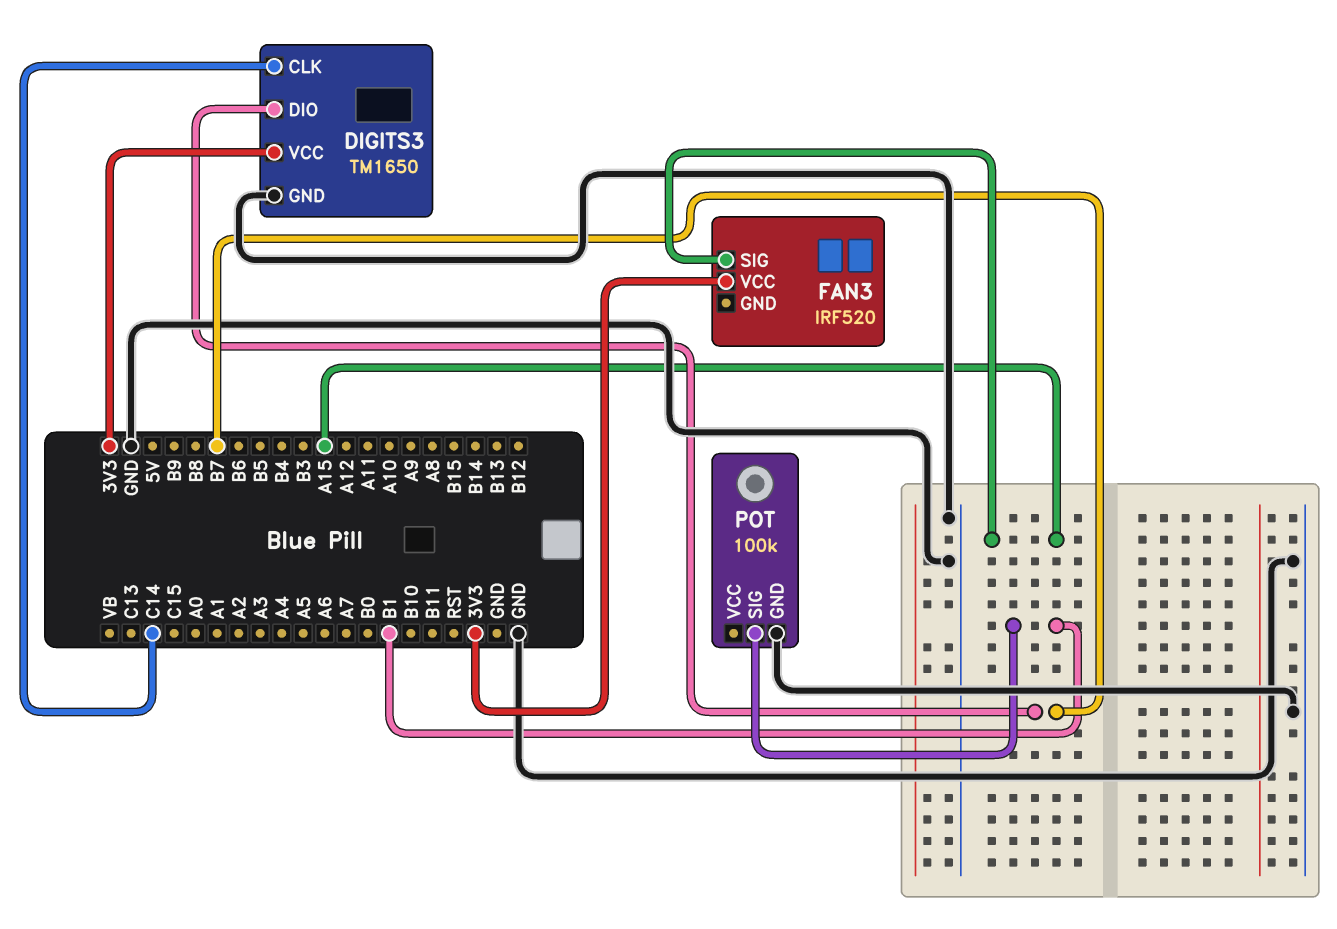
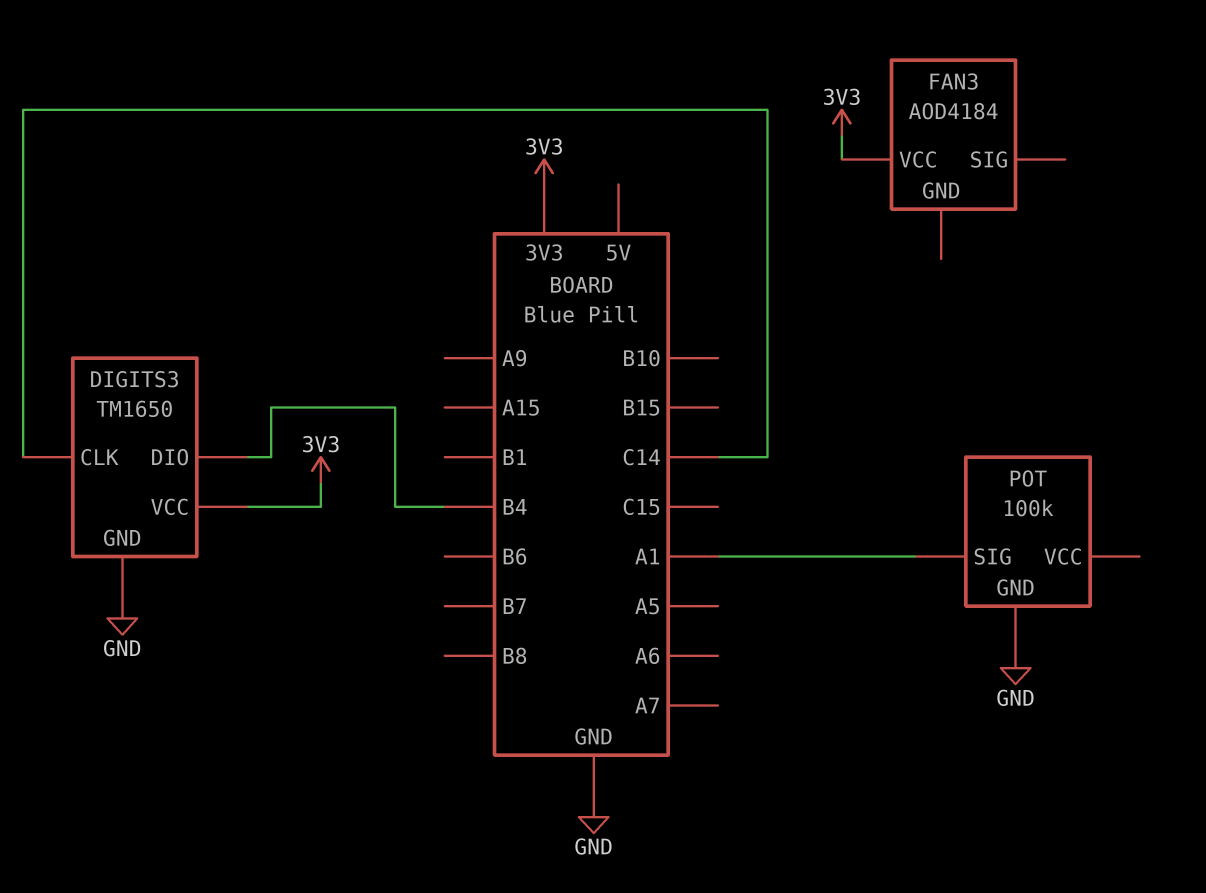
DIGITS3 pin DIO: B7 -> B4
FAN3: IRF520 -> AOD4184
FAN3 pin SIG: A15 -> none
POT pin SIG: B1 -> A1

